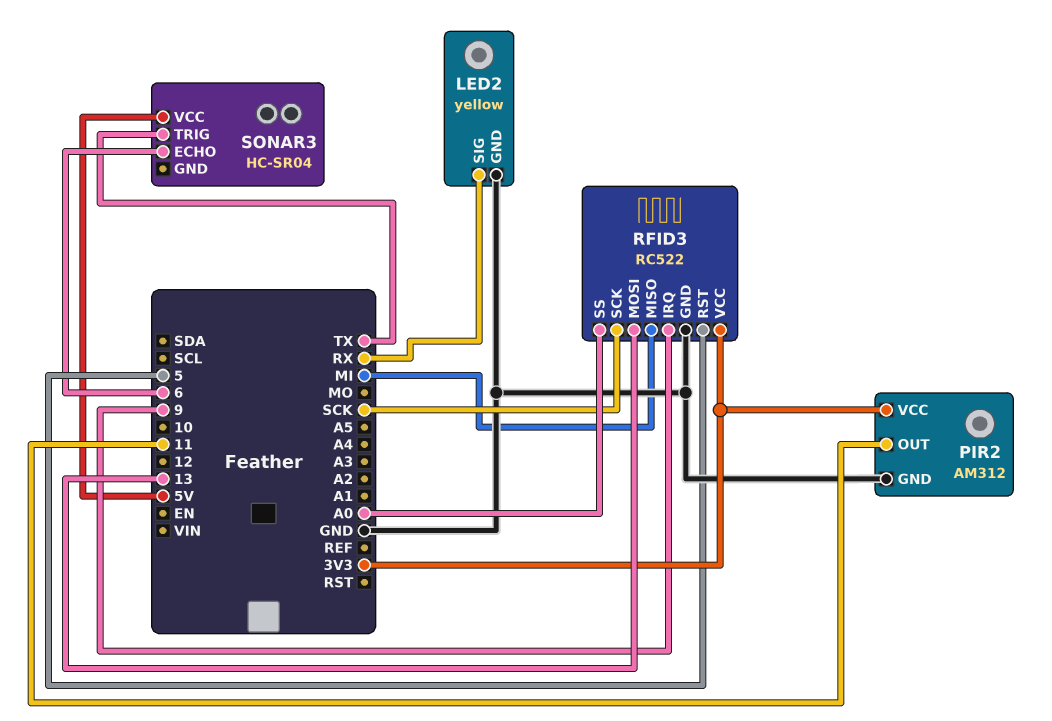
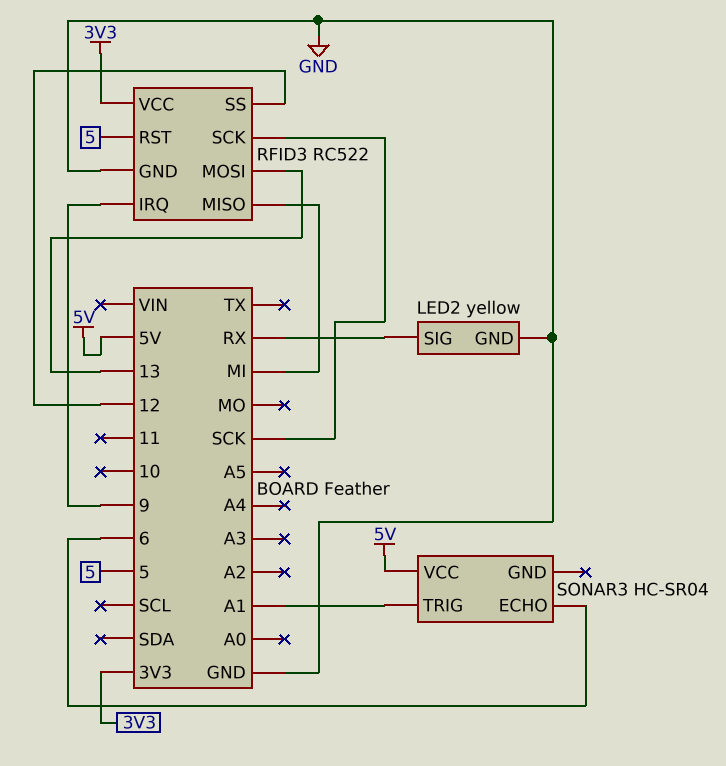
PIR2: AM312 -> none
PIR2 pin GND: GND -> none
PIR2 pin OUT: 11 -> none
PIR2 pin VCC: 3V3 -> none
RFID3 pin SS: A0 -> 12
SONAR3 pin TRIG: TX -> A1

